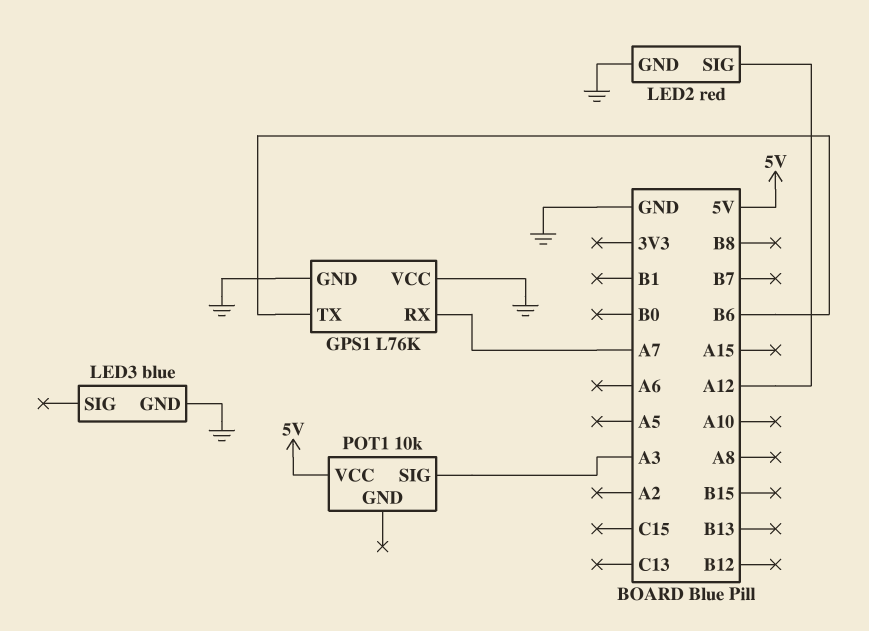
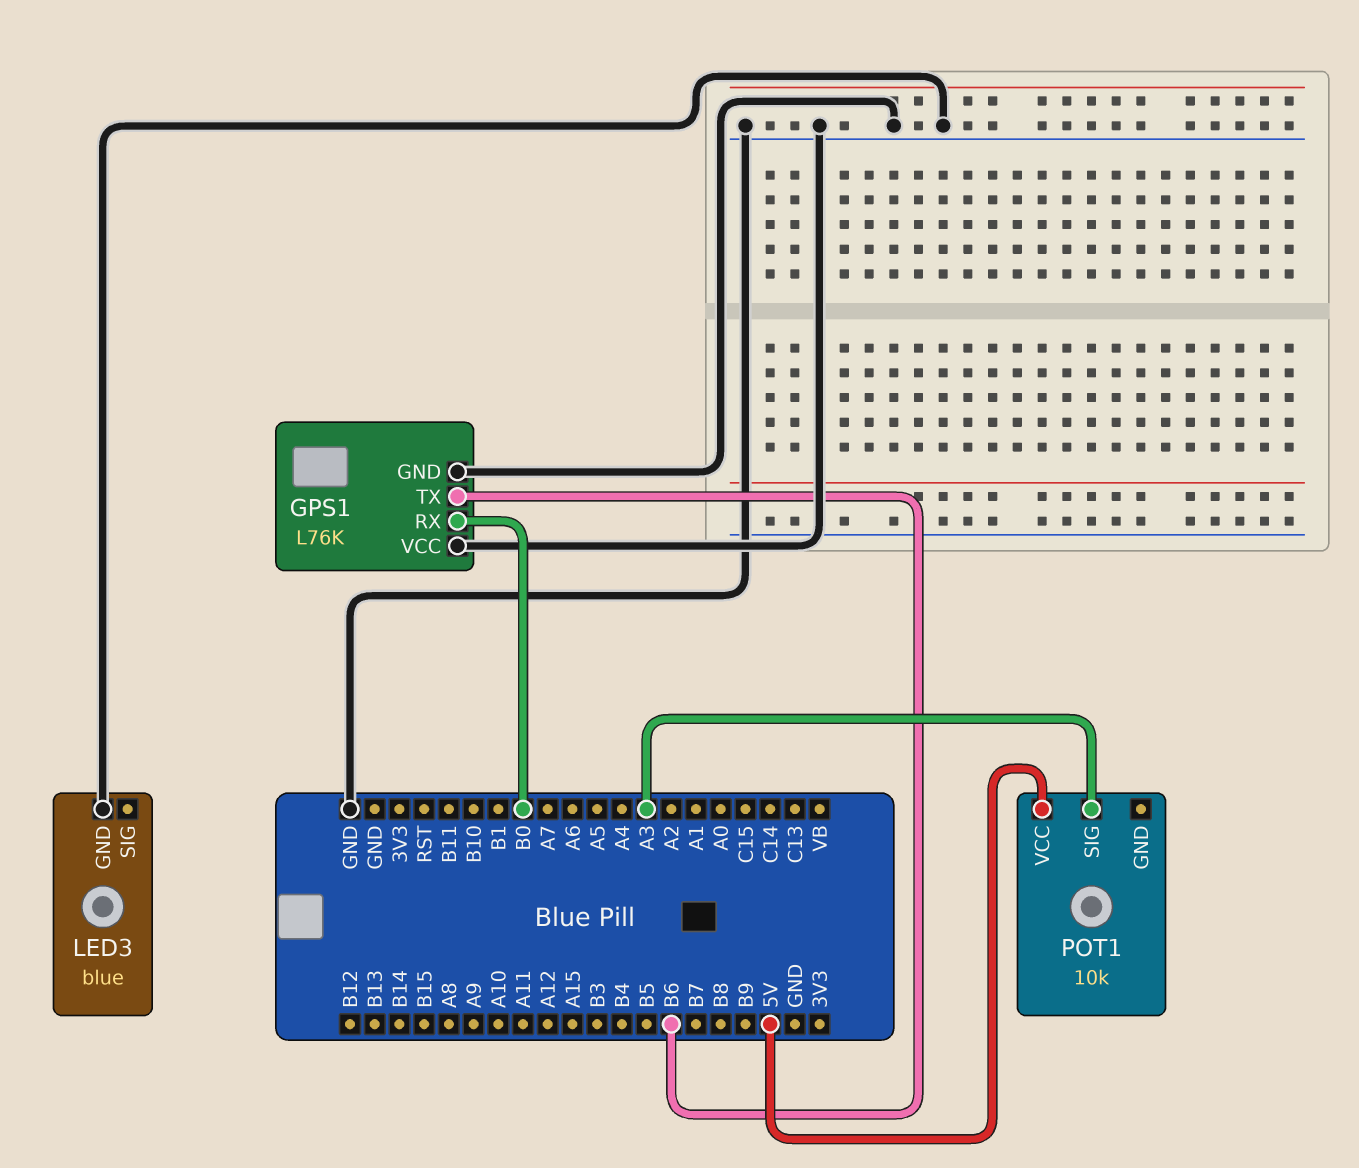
GPS1 pin RX: A7 -> B0
LED2: red -> none
LED2 pin GND: GND -> none
LED2 pin SIG: A12 -> none

